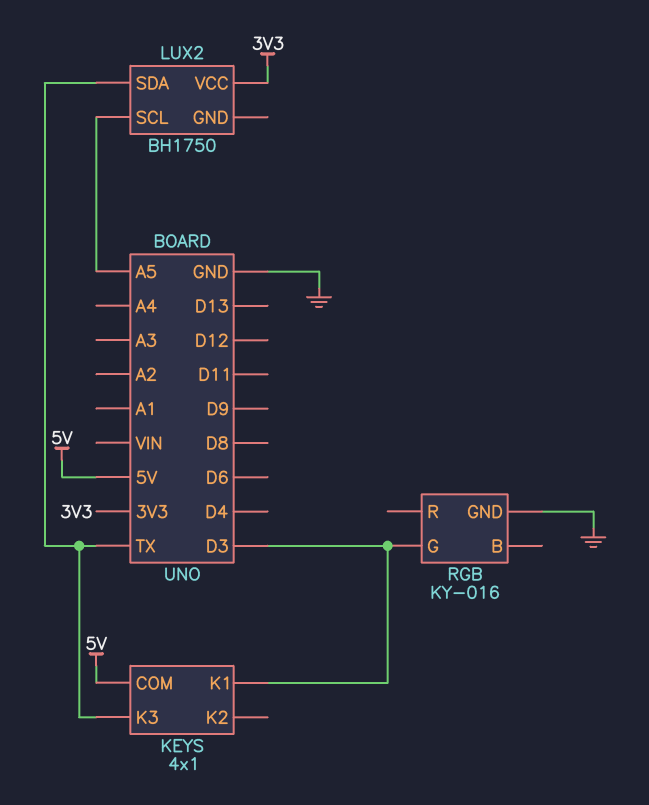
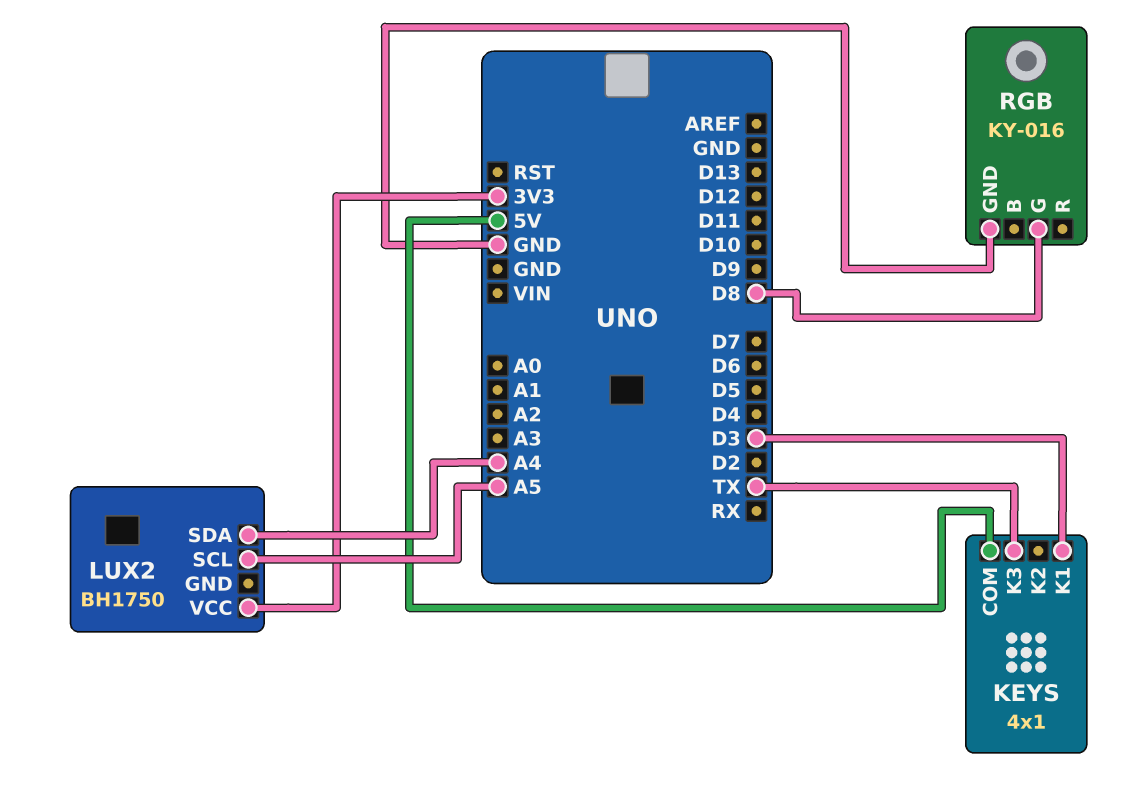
LUX2 pin SDA: TX -> A4
RGB pin G: D3 -> D8

